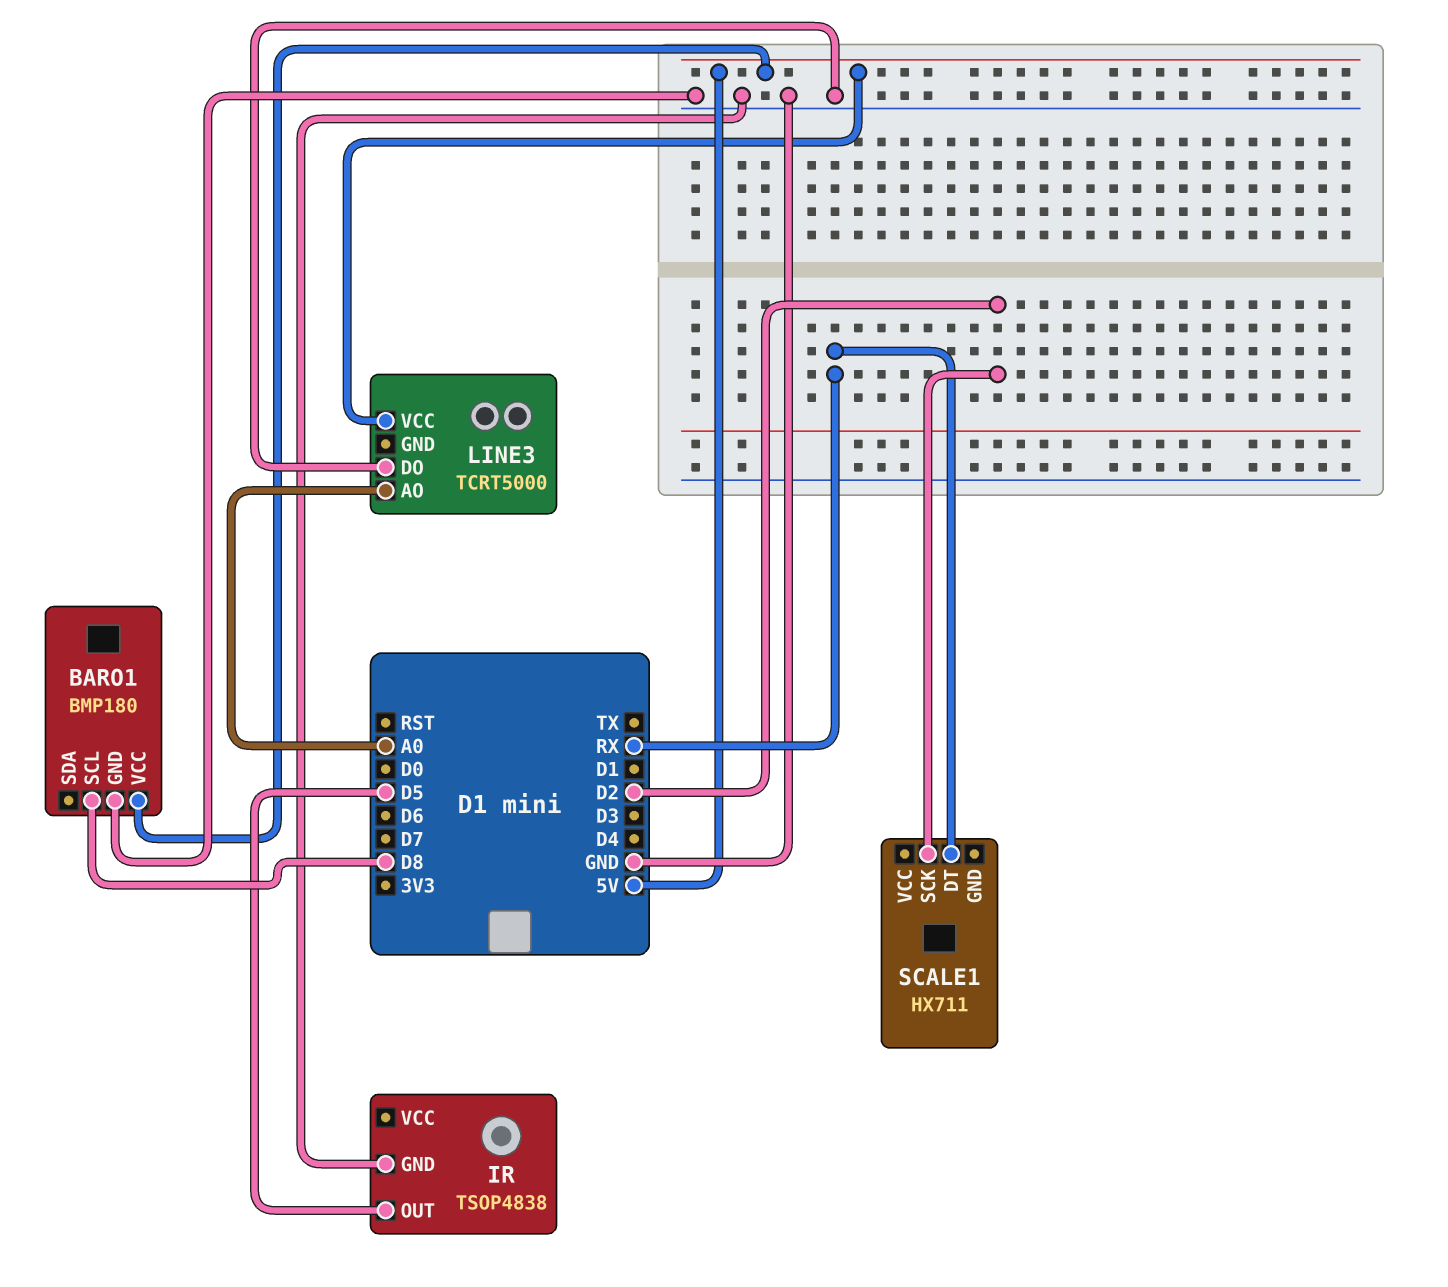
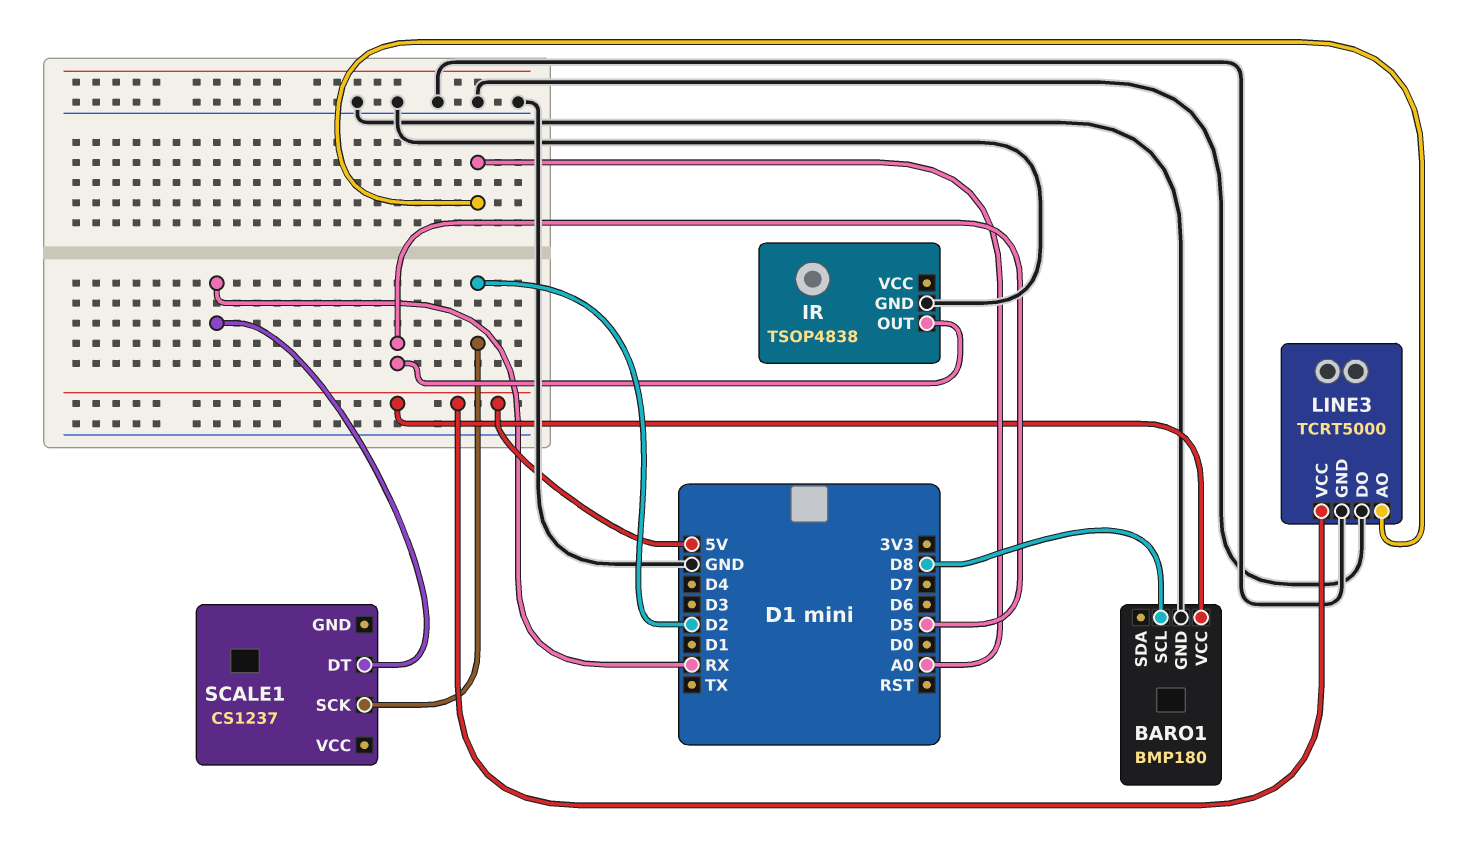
LINE3 pin GND: none -> GND
SCALE1: HX711 -> CS1237

